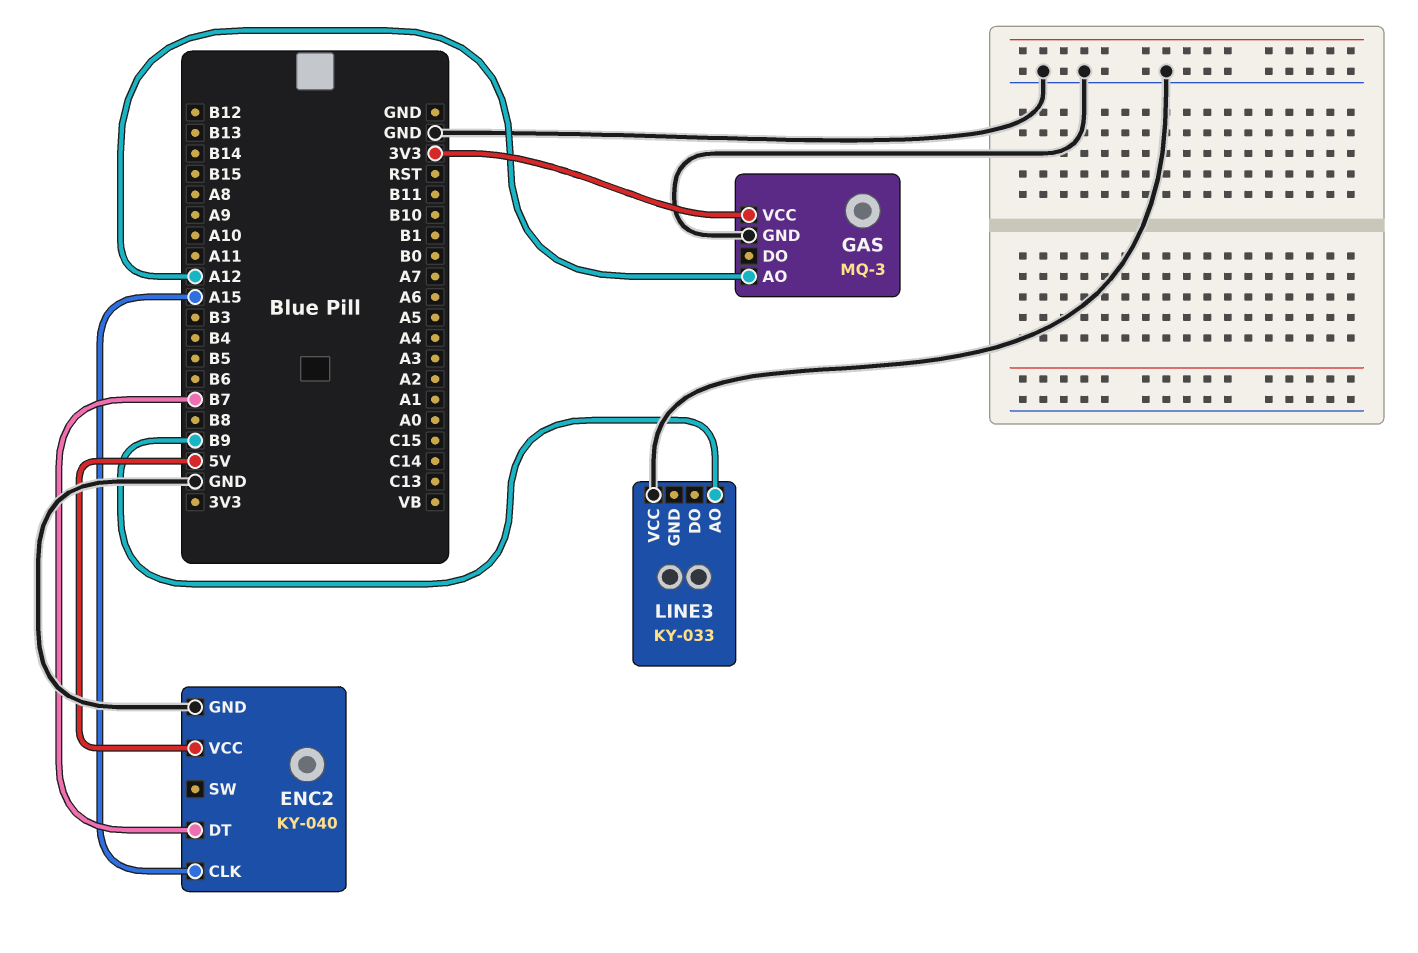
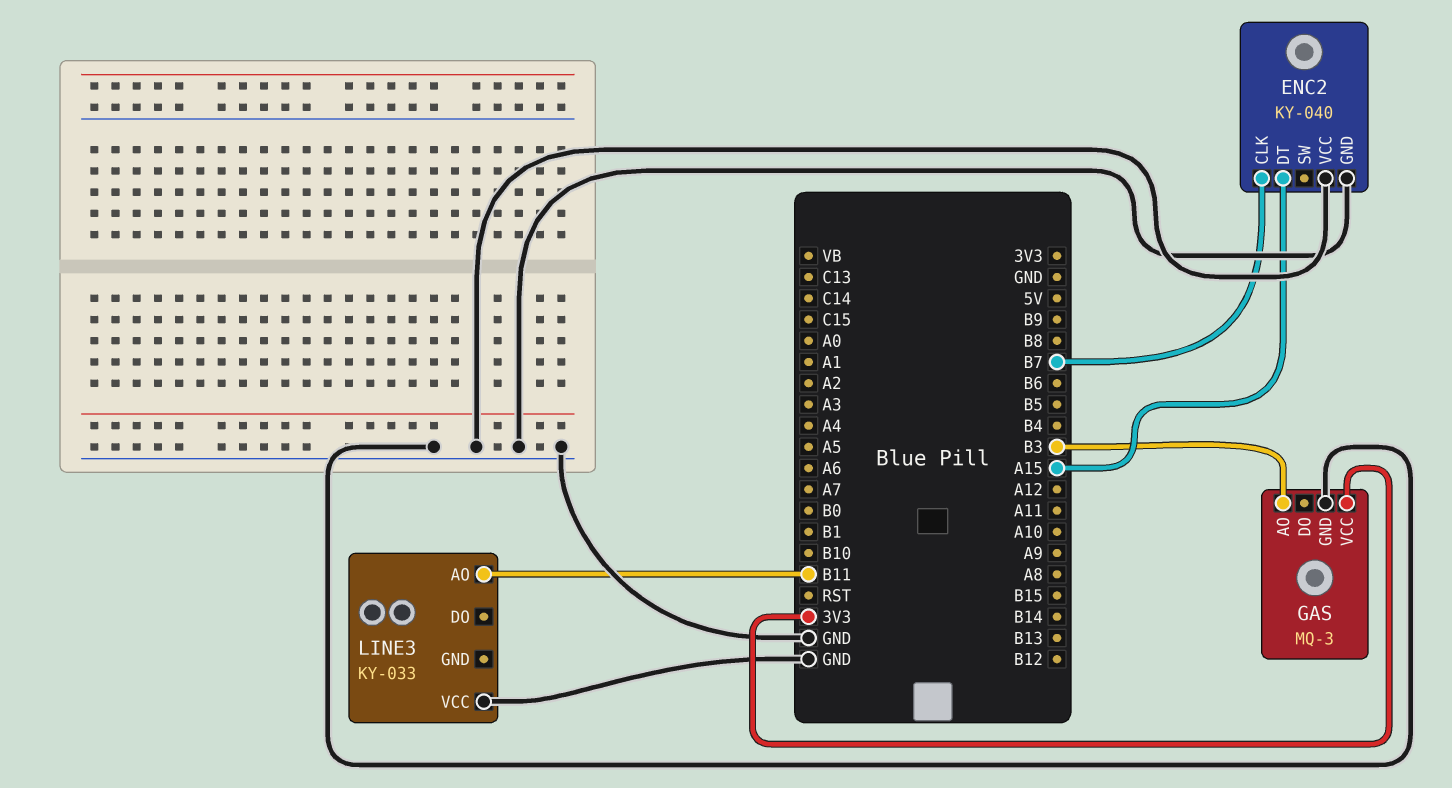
ENC2 pin CLK: A15 -> B7
ENC2 pin DT: B7 -> A15
ENC2 pin VCC: 5V -> GND
GAS pin AO: A12 -> B3
LINE3 pin AO: B9 -> B11

